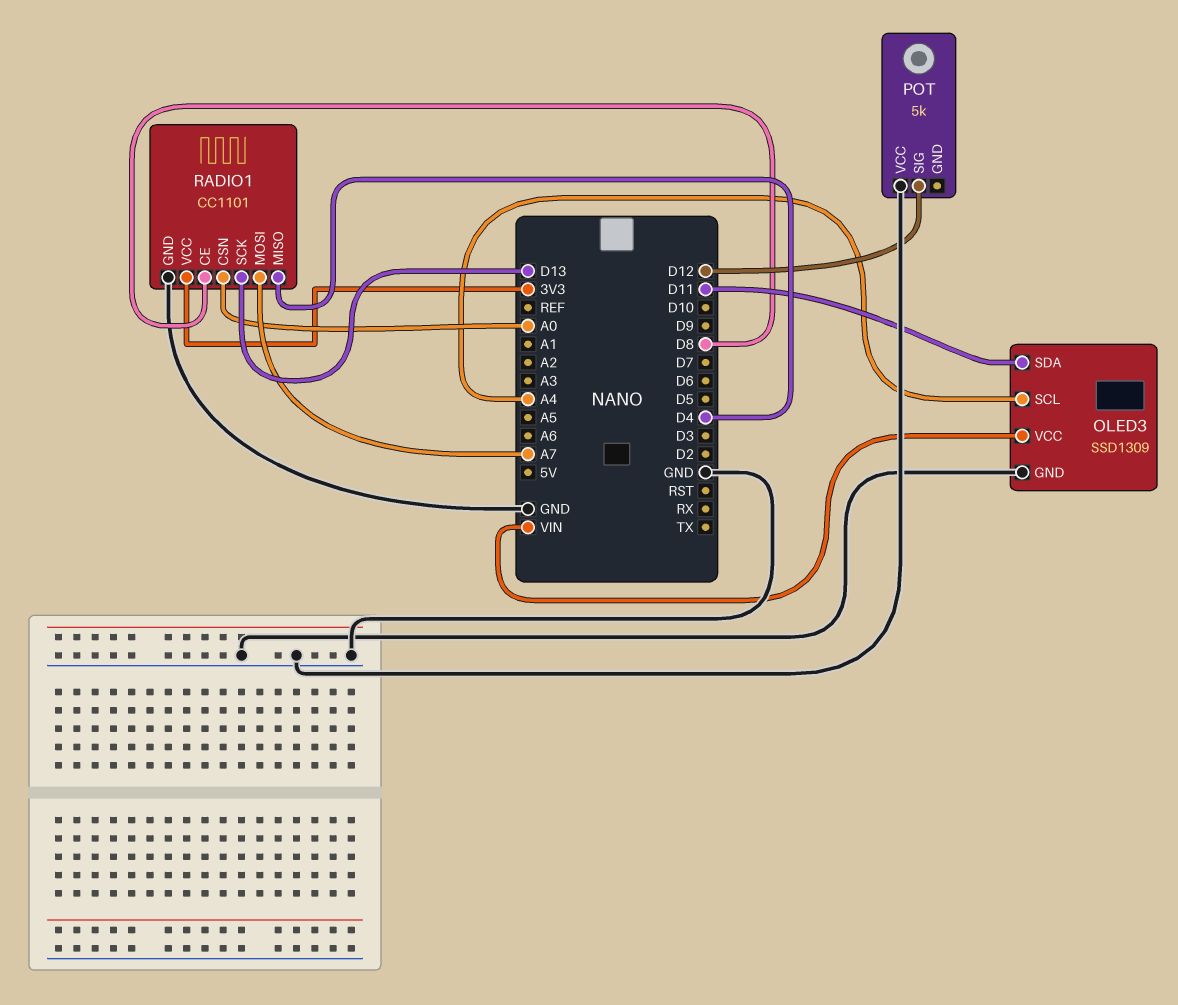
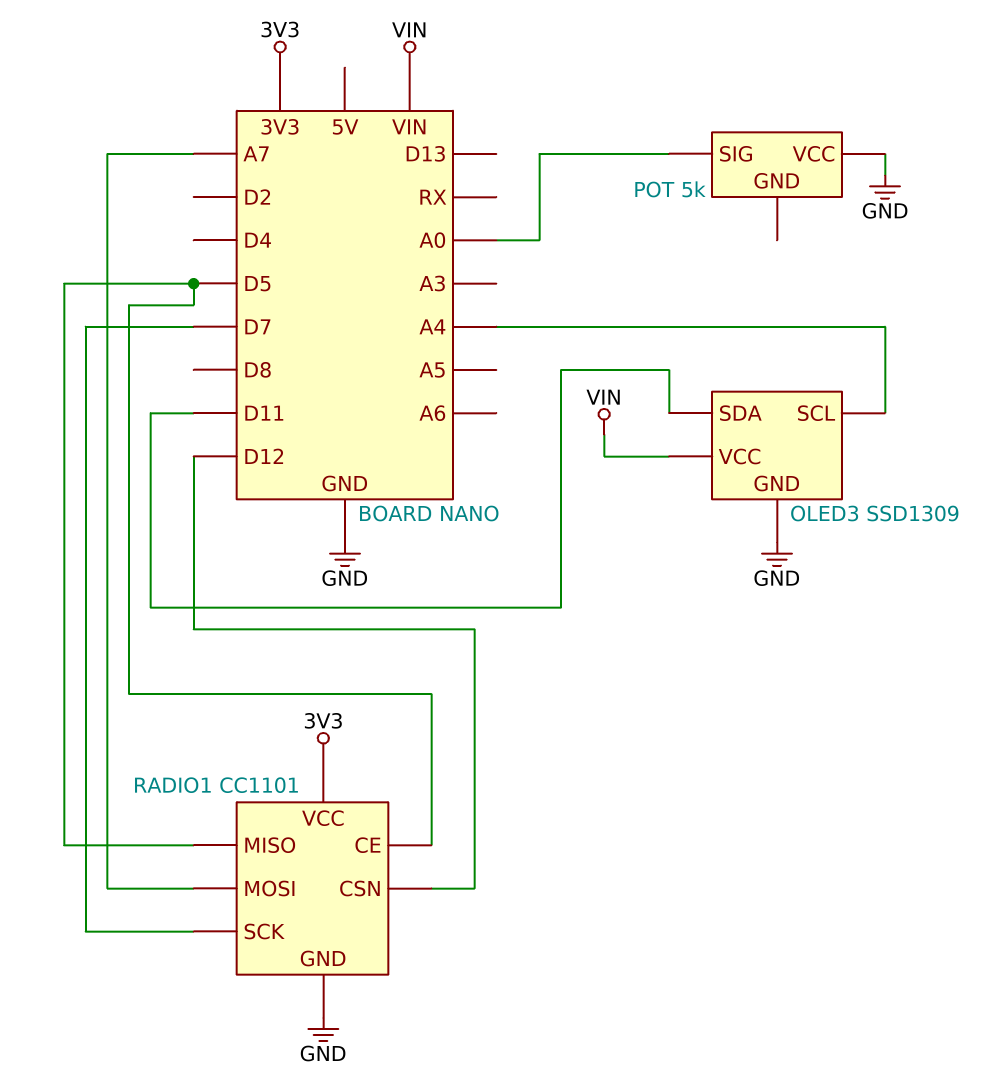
POT pin SIG: D12 -> A0
RADIO1 pin CE: D8 -> D5
RADIO1 pin CSN: A0 -> D12
RADIO1 pin MISO: D4 -> D5
RADIO1 pin SCK: D13 -> D7

